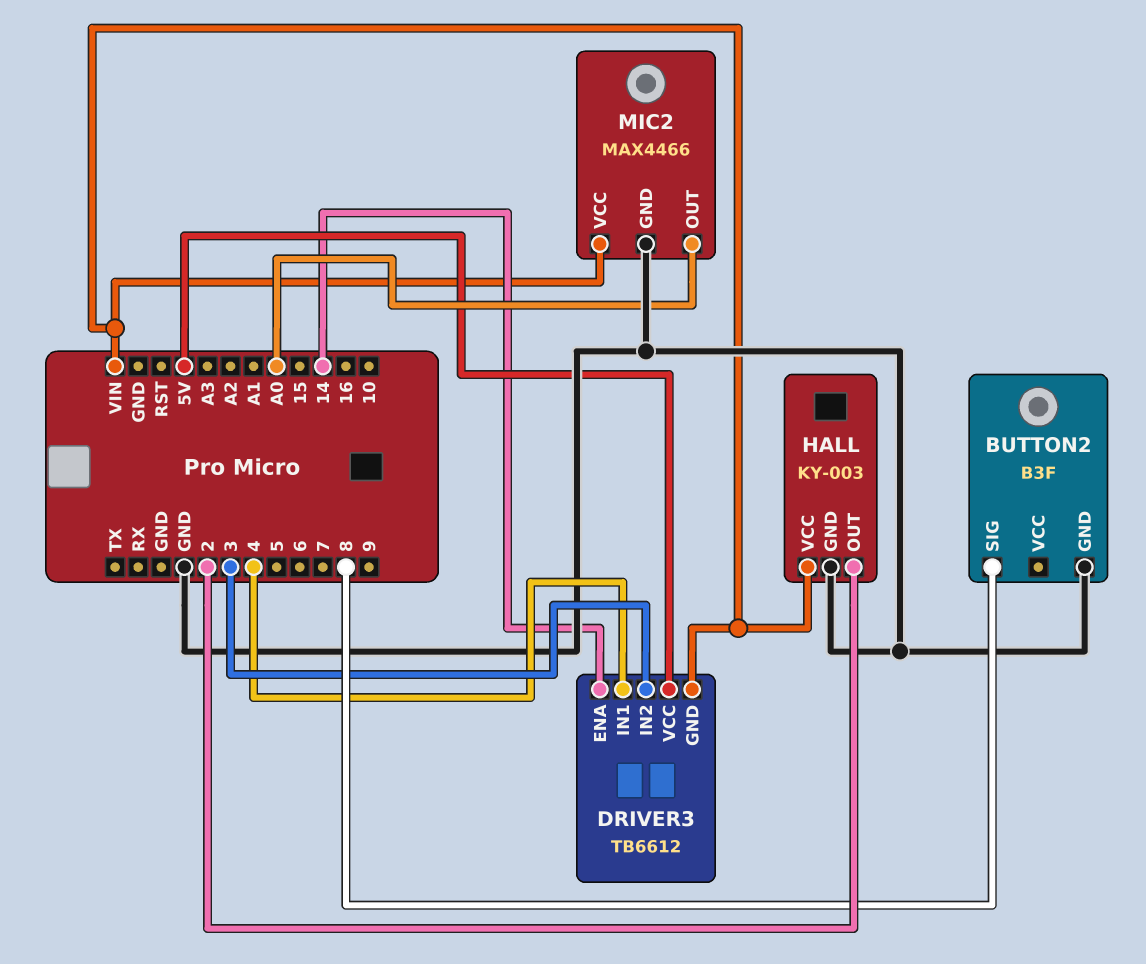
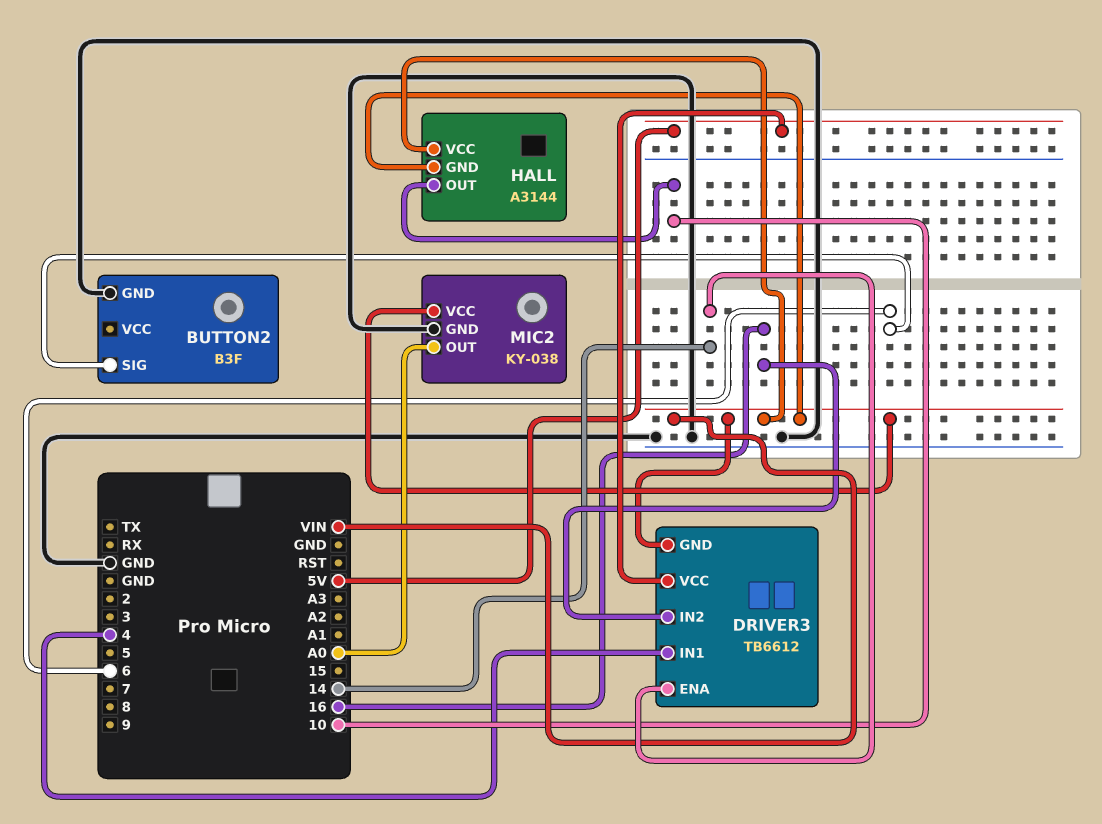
BUTTON2 pin SIG: 8 -> 6
DRIVER3 pin IN2: 3 -> 16
HALL: KY-003 -> A3144
HALL pin GND: GND -> VIN
HALL pin OUT: 2 -> 10
MIC2: MAX4466 -> KY-038

